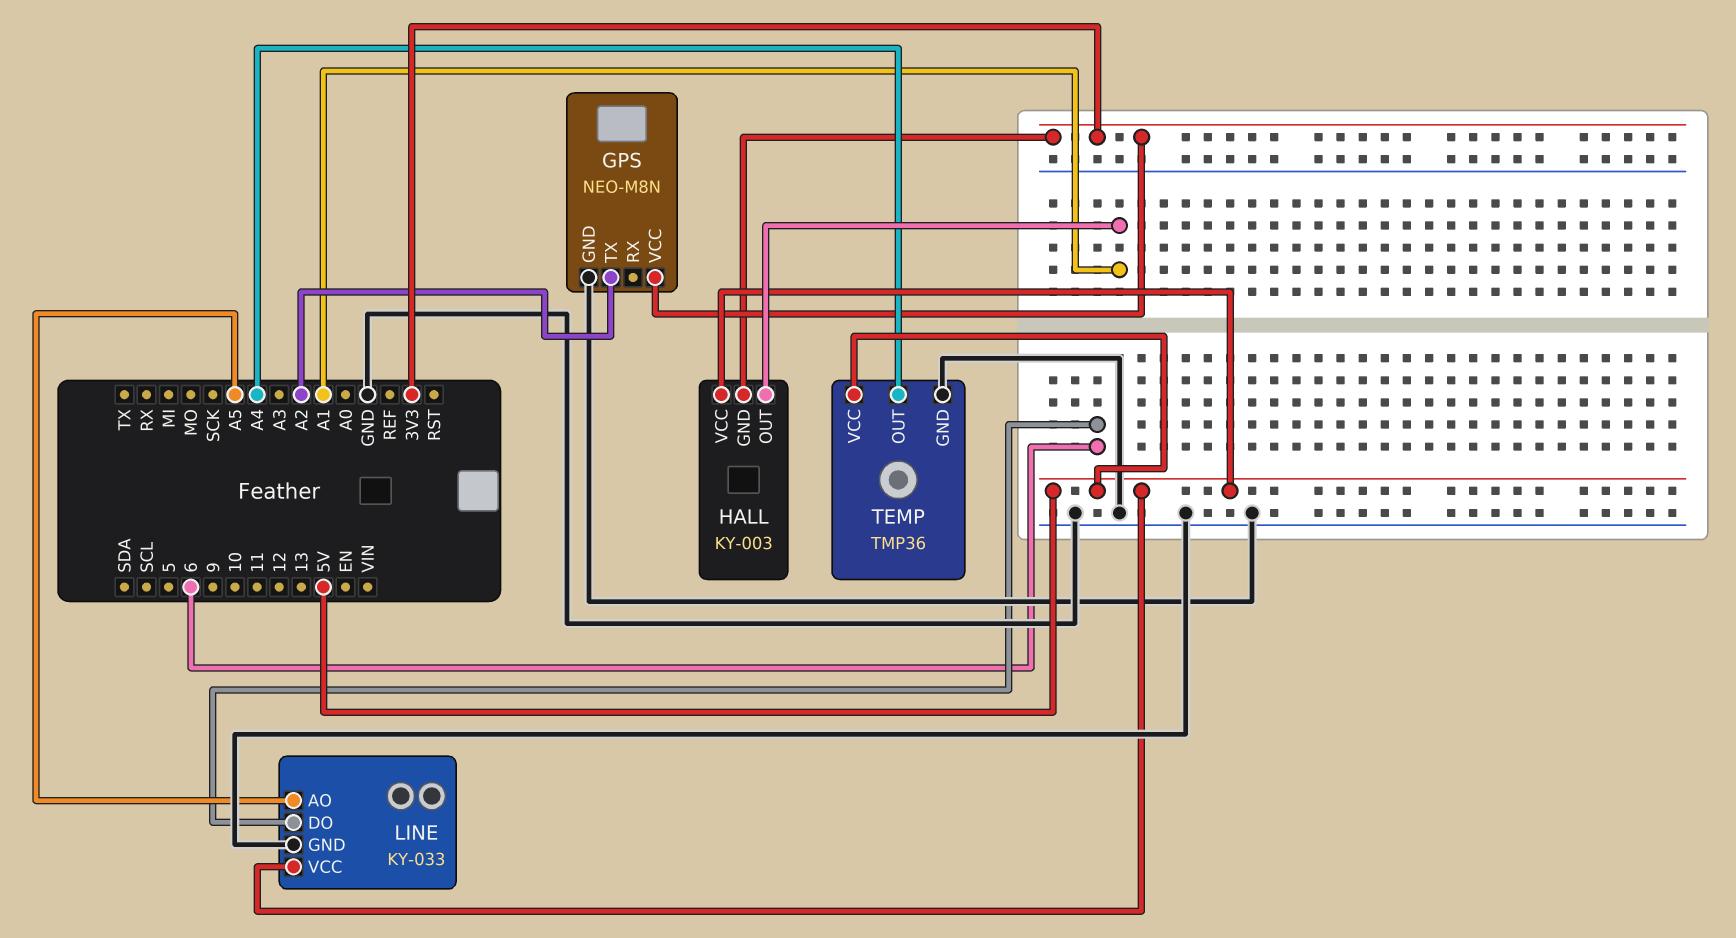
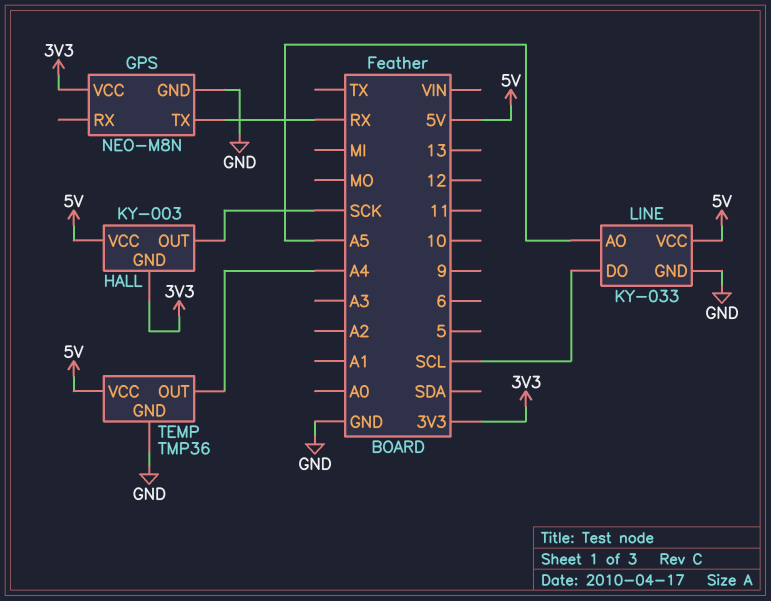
GPS pin TX: A2 -> RX
HALL pin OUT: A1 -> SCK
LINE pin DO: 6 -> SCL

